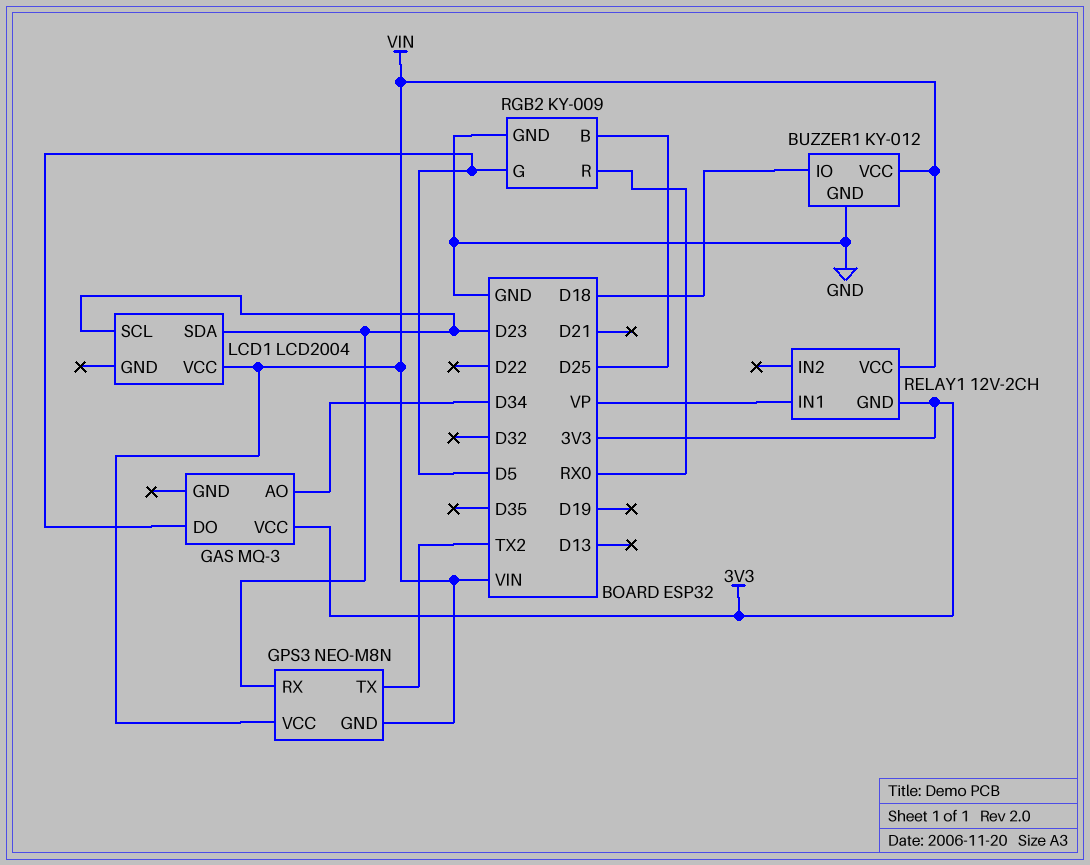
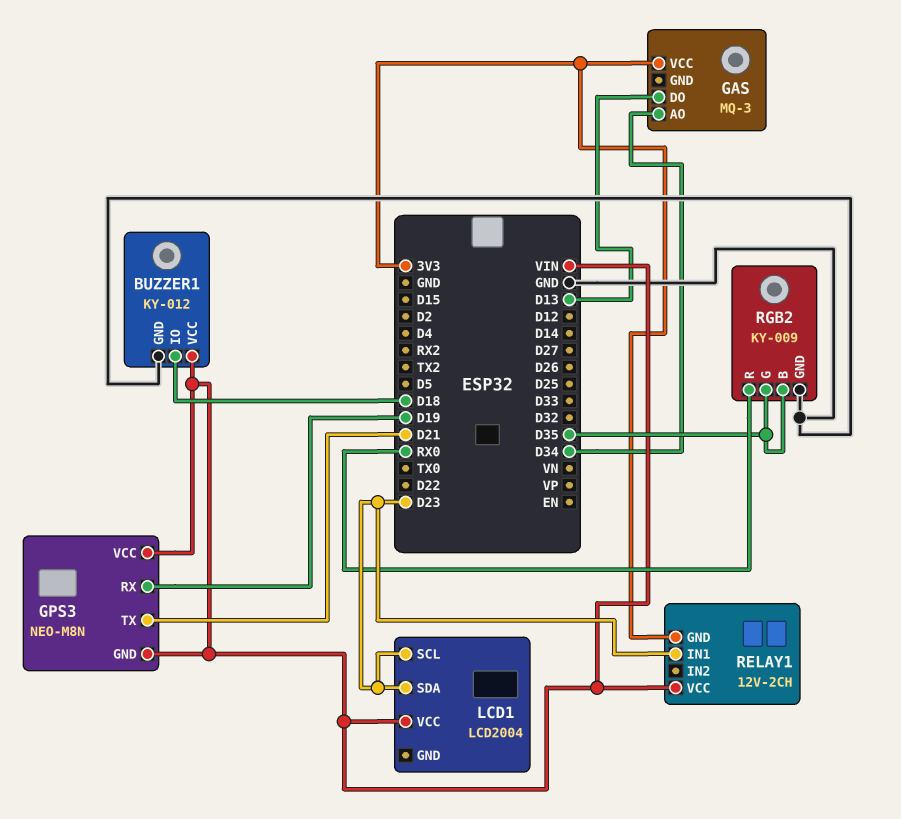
GAS pin DO: D5 -> D13
GPS3 pin RX: D23 -> D19
GPS3 pin TX: TX2 -> D21
RELAY1 pin IN1: VP -> D23
RGB2 pin B: D25 -> D35
RGB2 pin G: D5 -> D35

